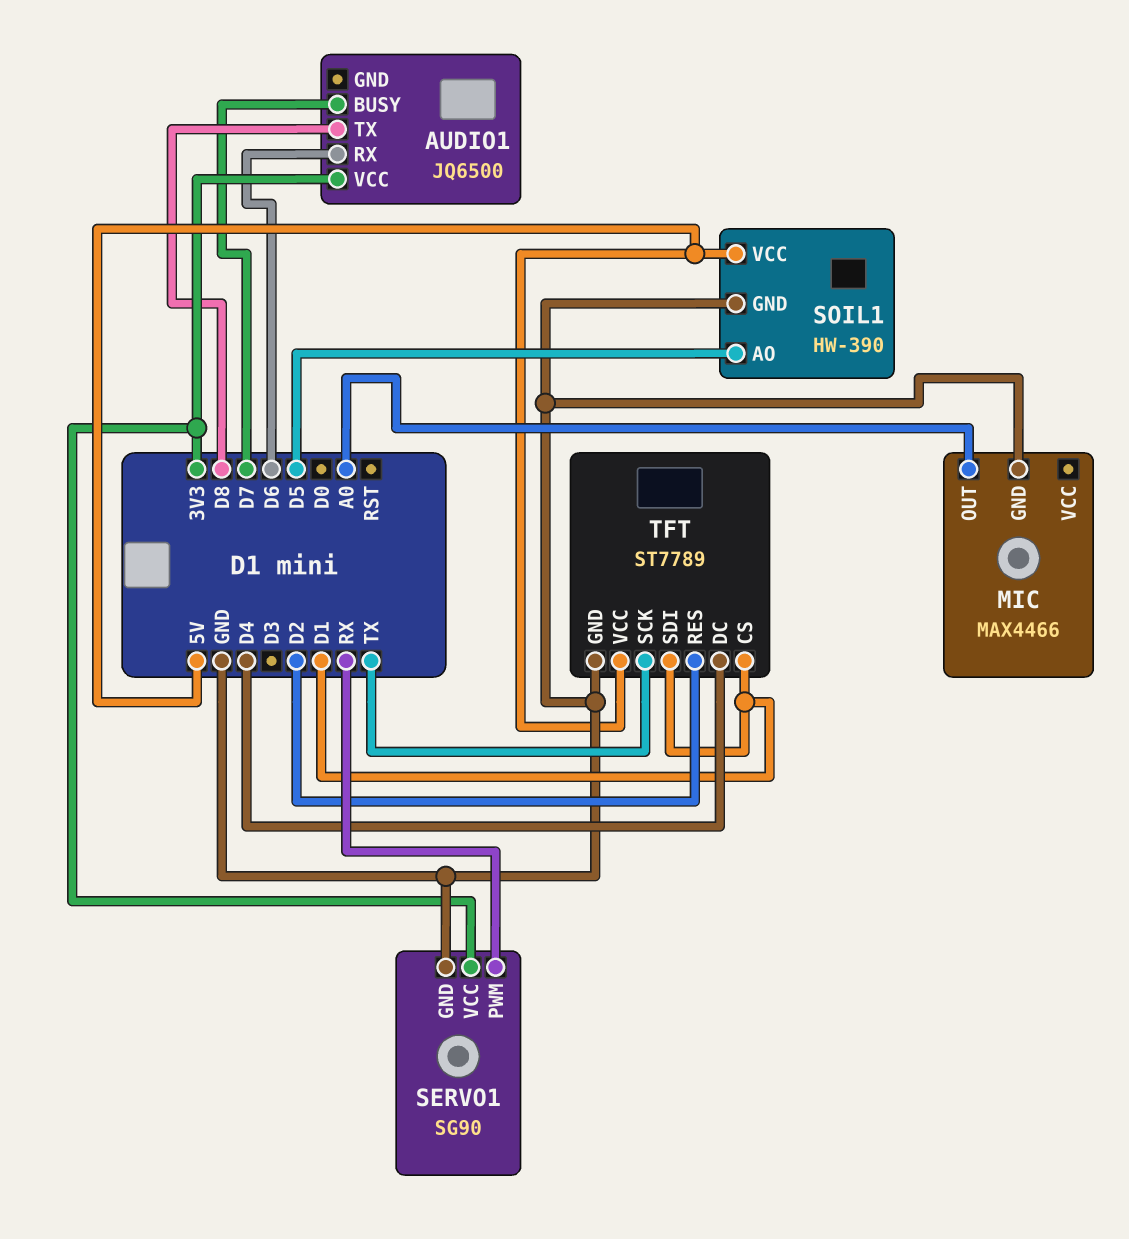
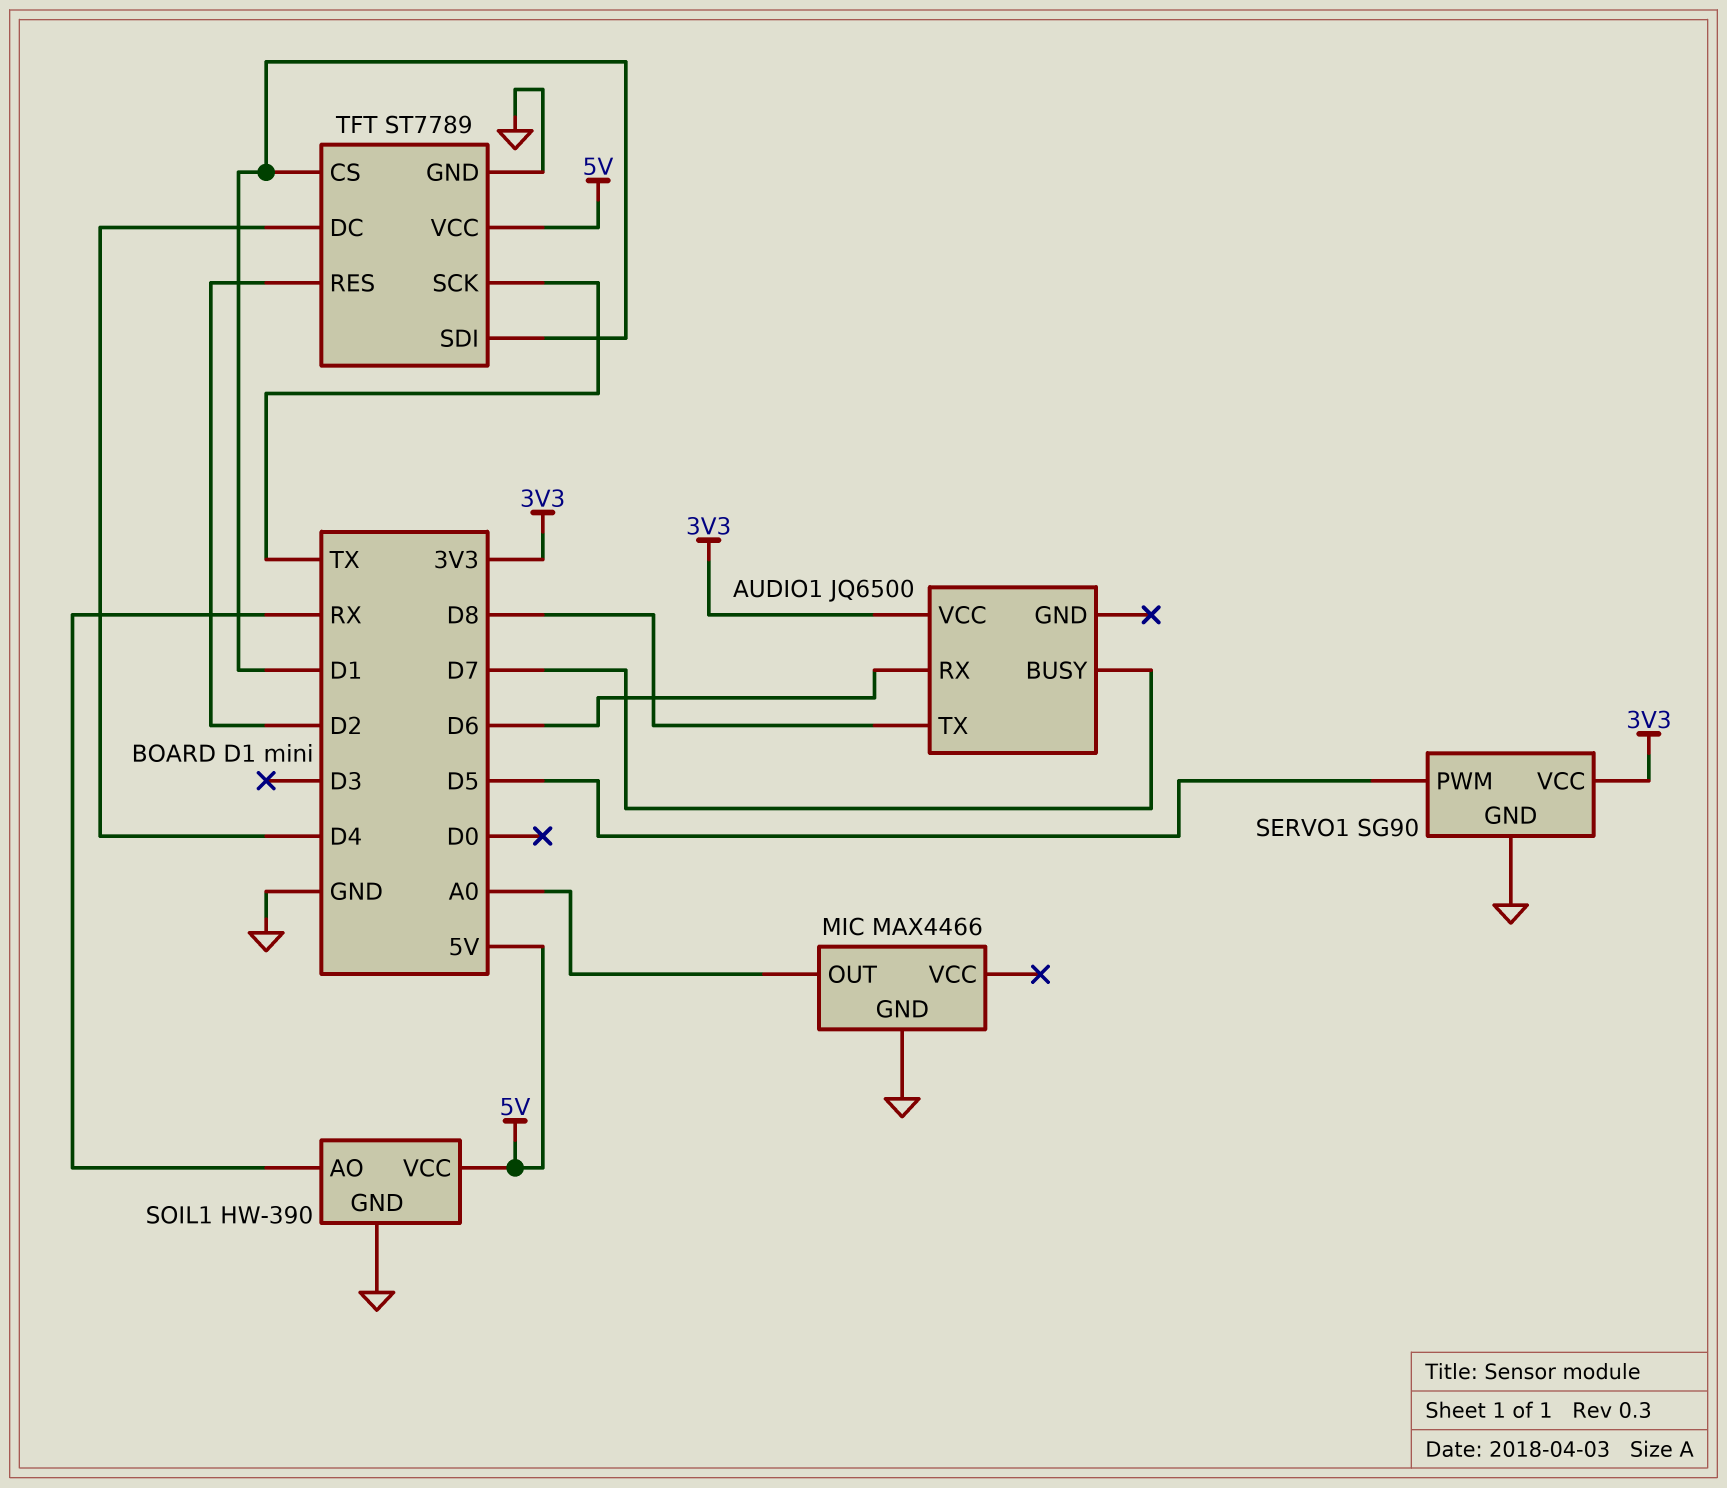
SERVO1 pin PWM: RX -> D5
SOIL1 pin AO: D5 -> RX

